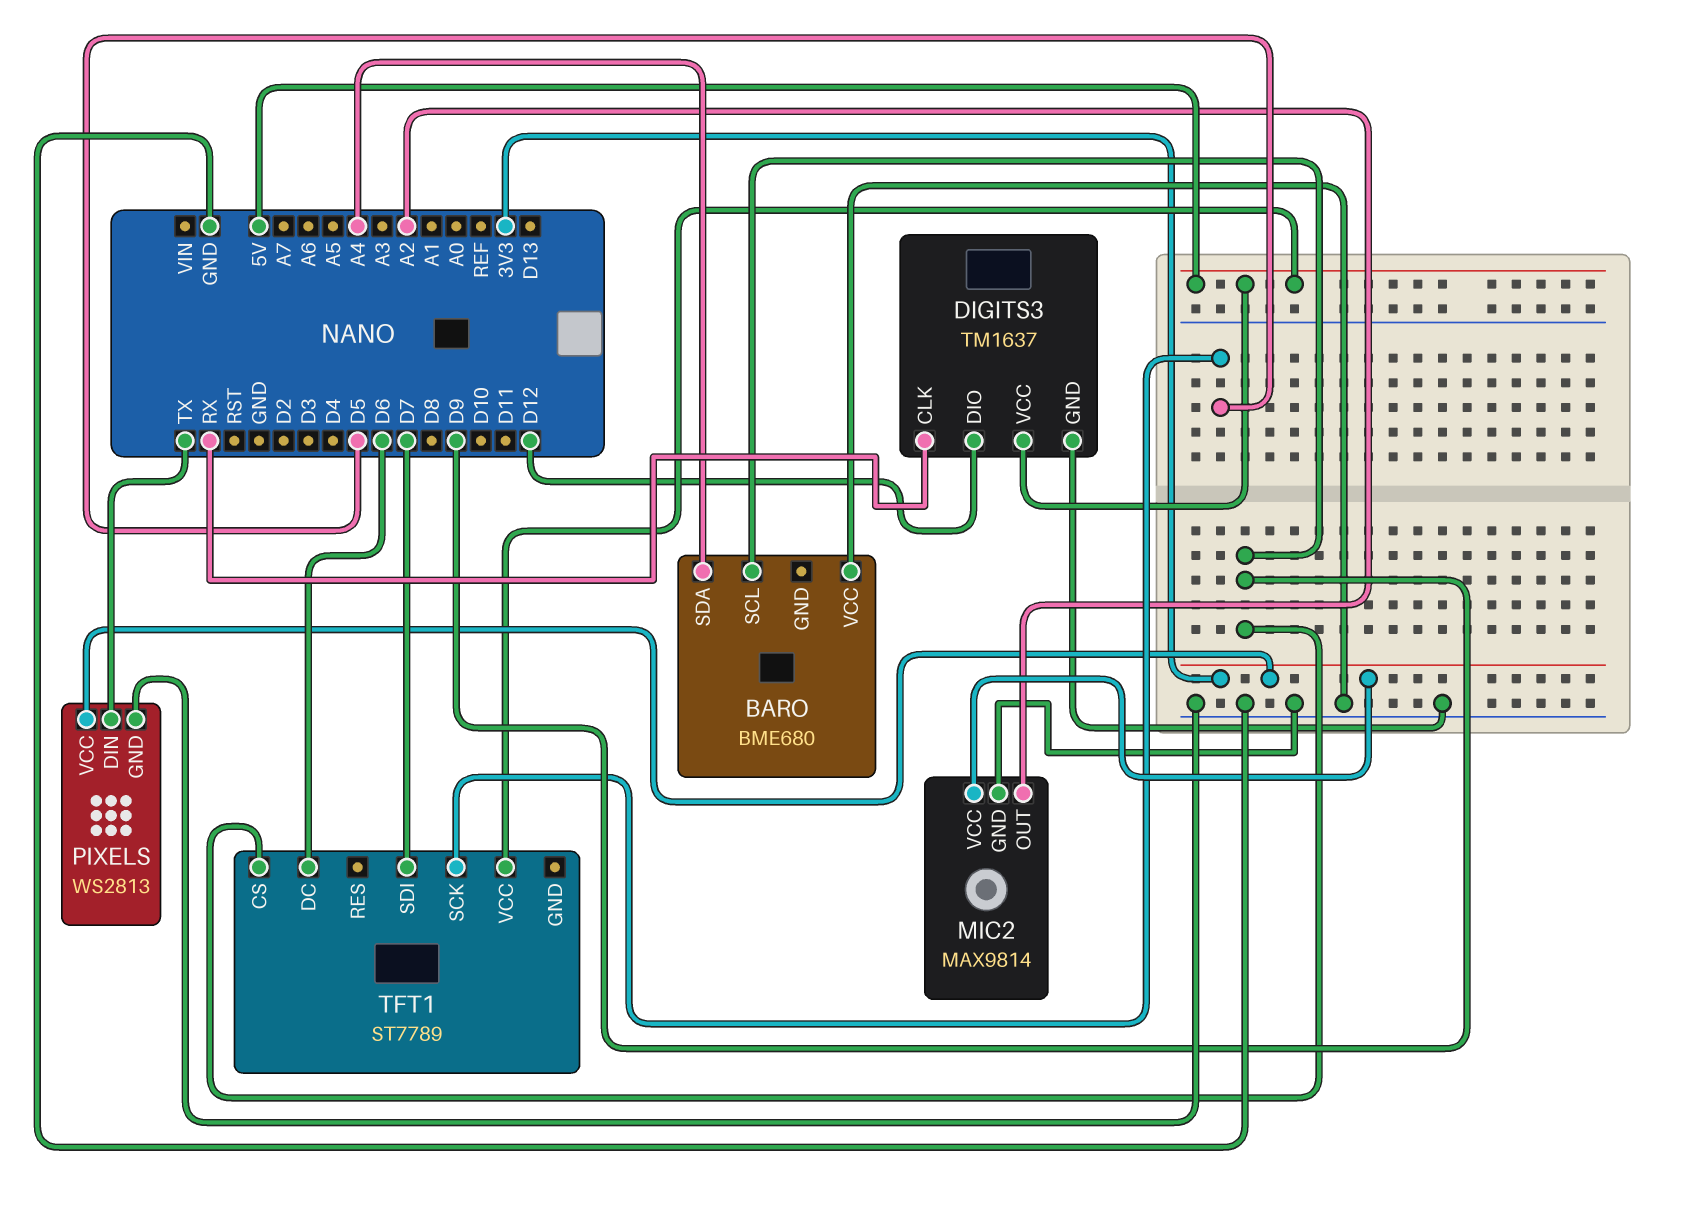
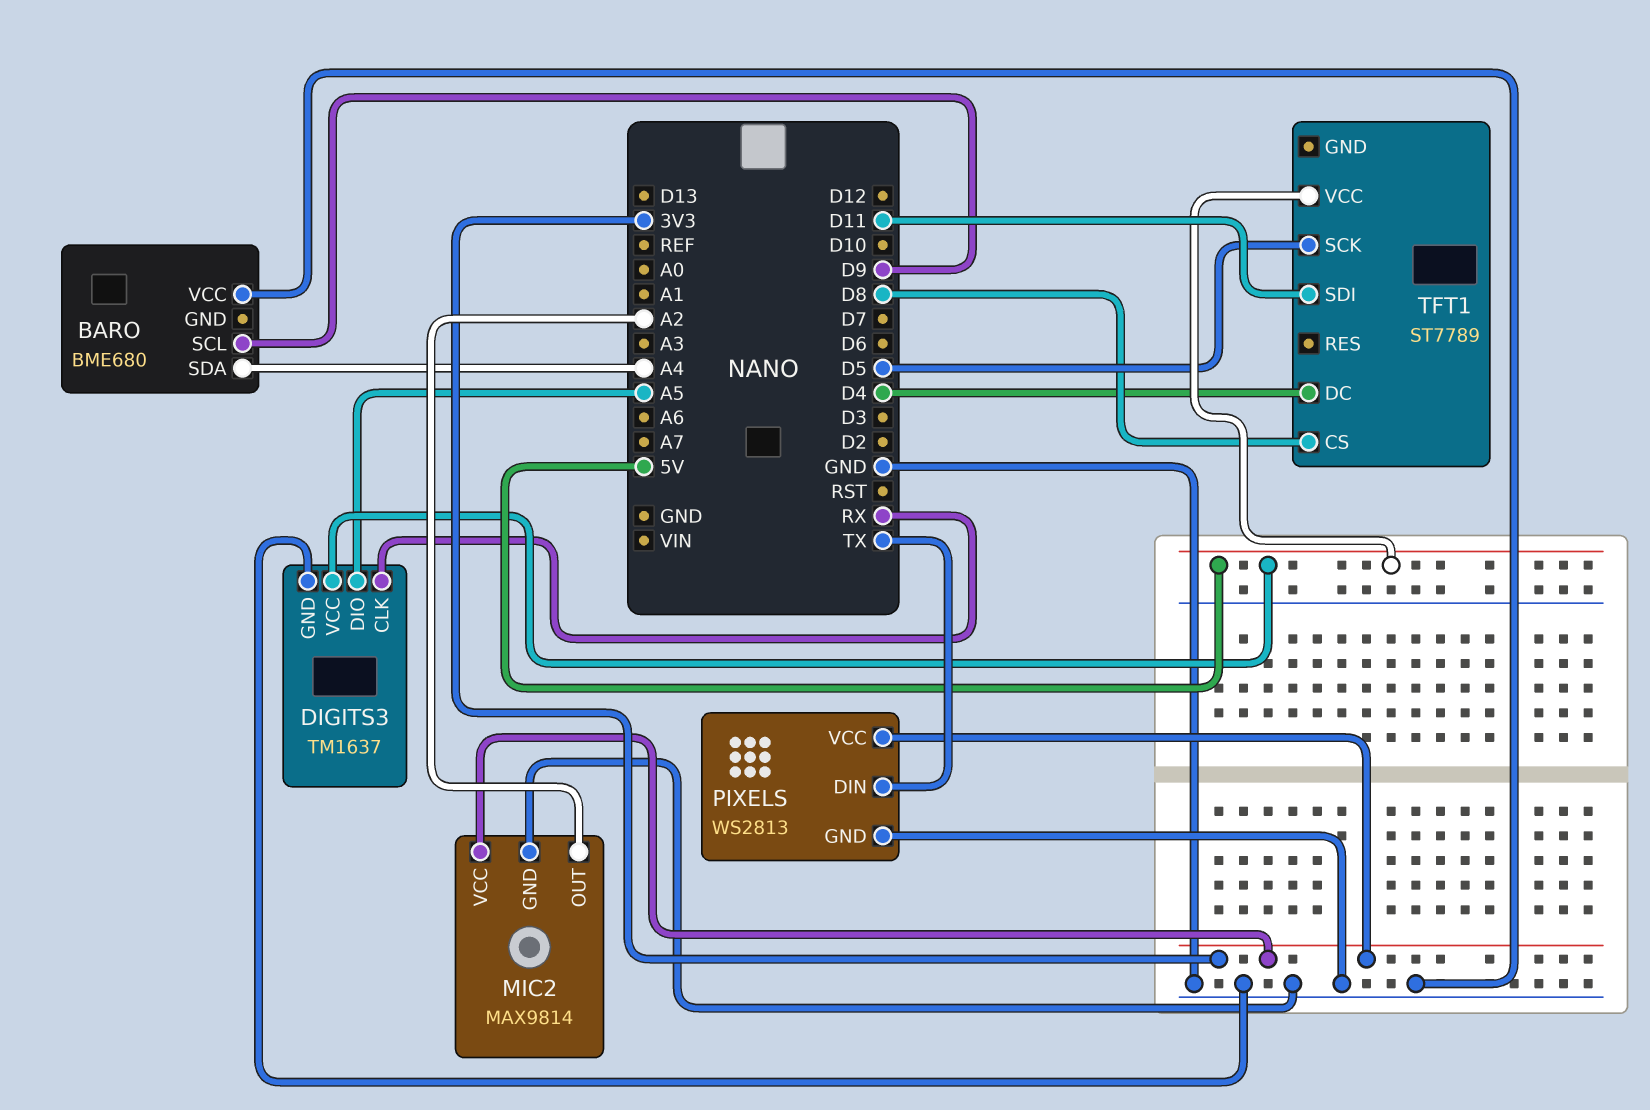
DIGITS3 pin DIO: D12 -> A5
TFT1 pin CS: D9 -> D8
TFT1 pin DC: D6 -> D4
TFT1 pin SDI: D7 -> D11

